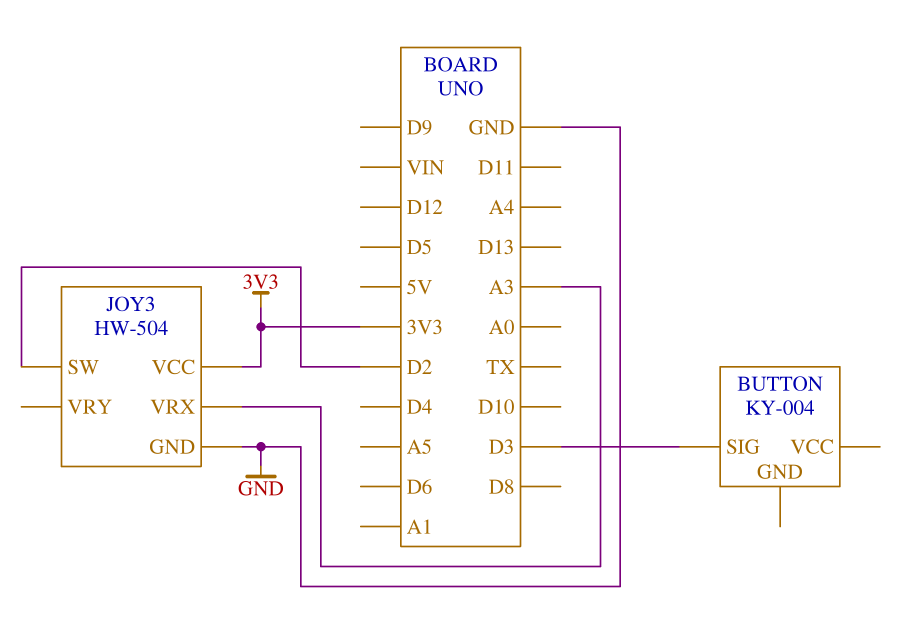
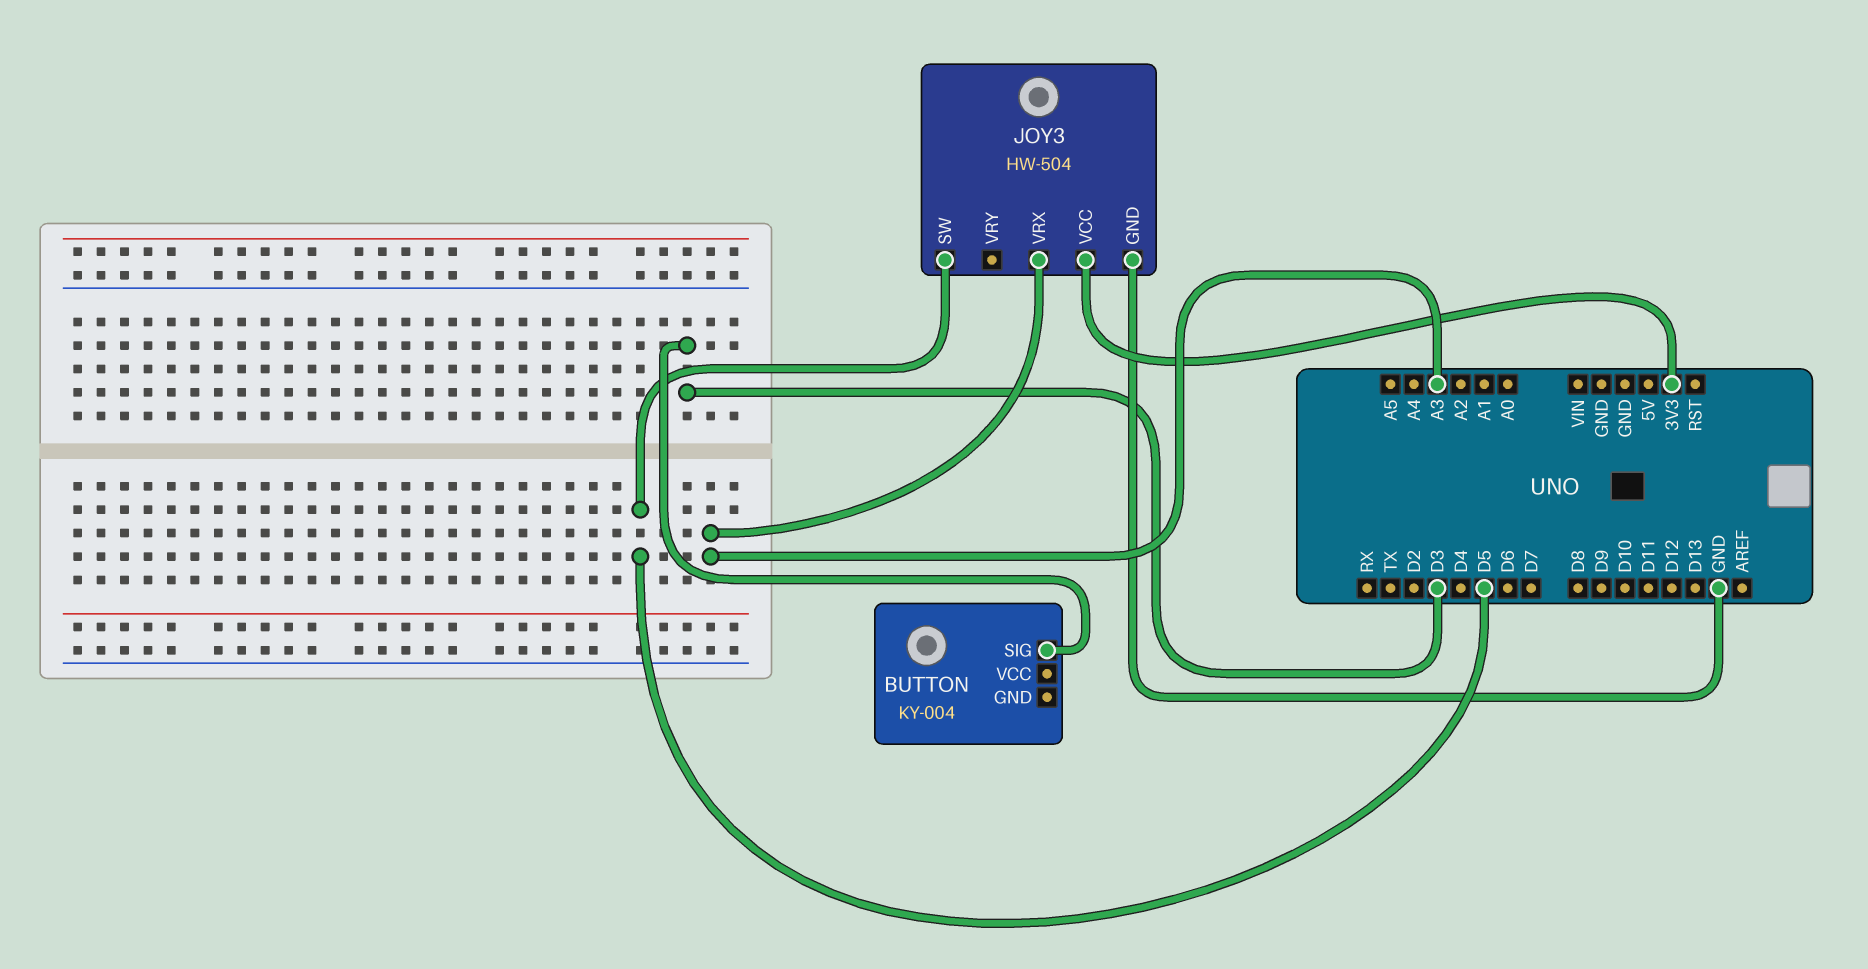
JOY3 pin SW: D2 -> D5

